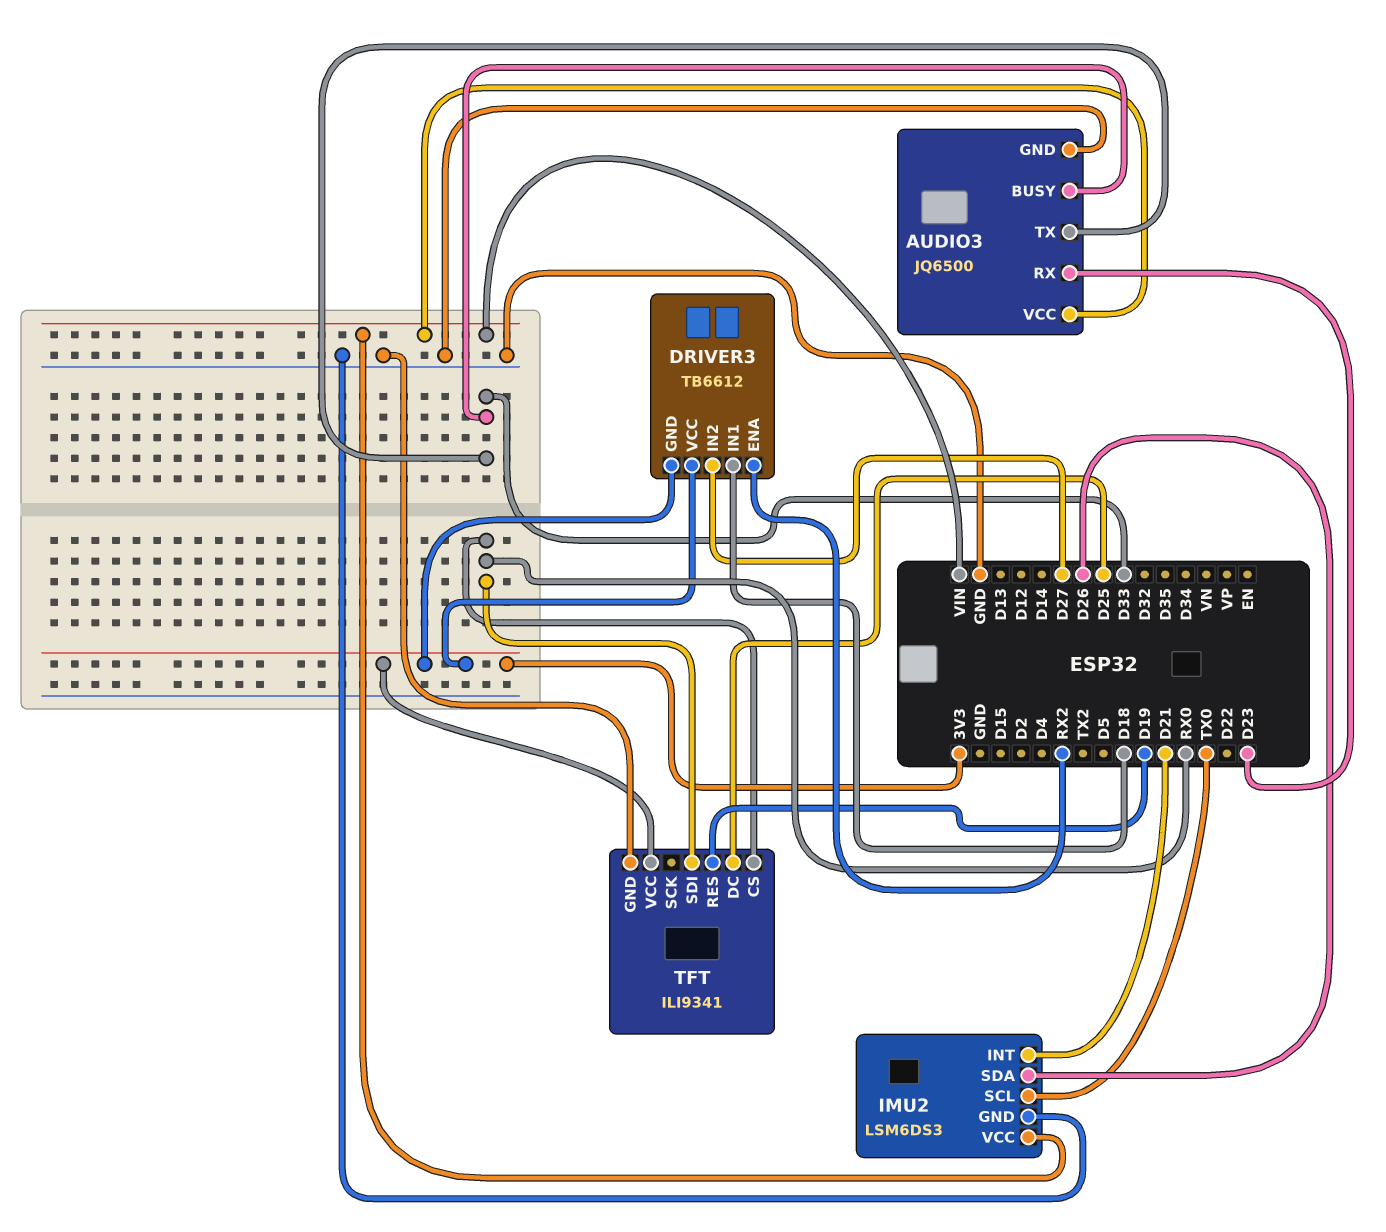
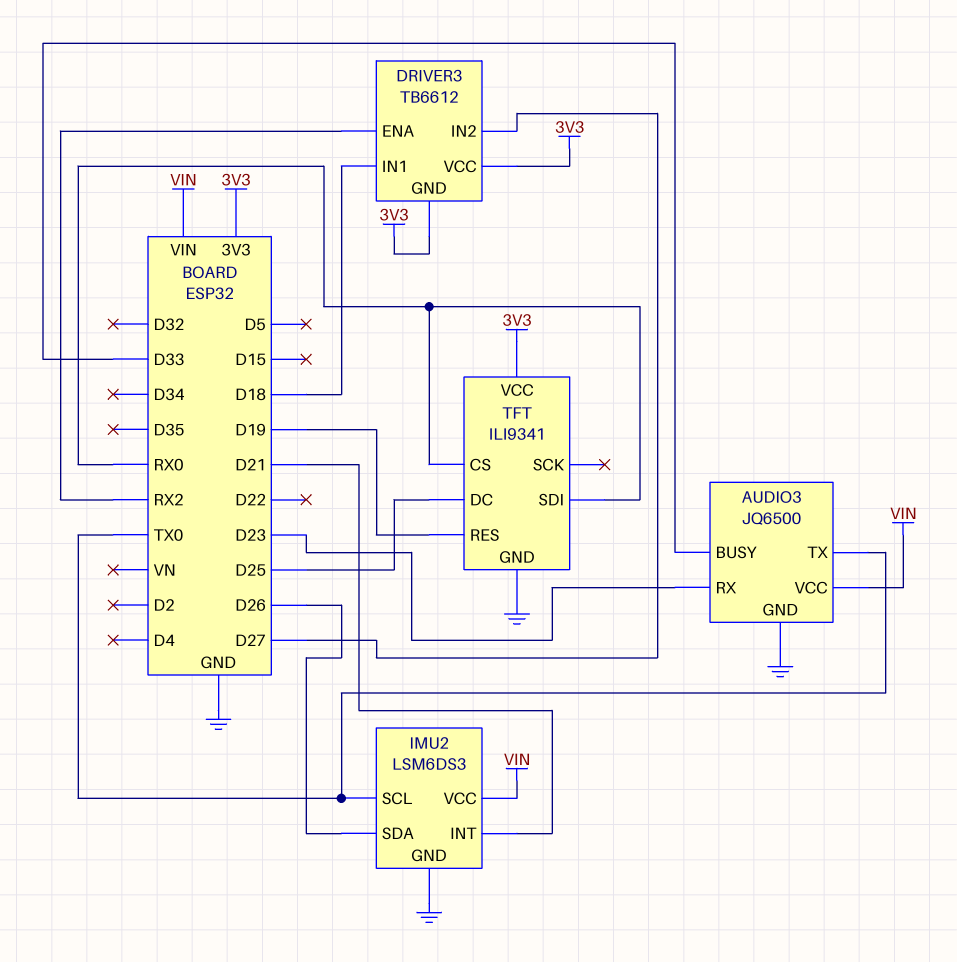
AUDIO3 pin TX: D33 -> TX0

